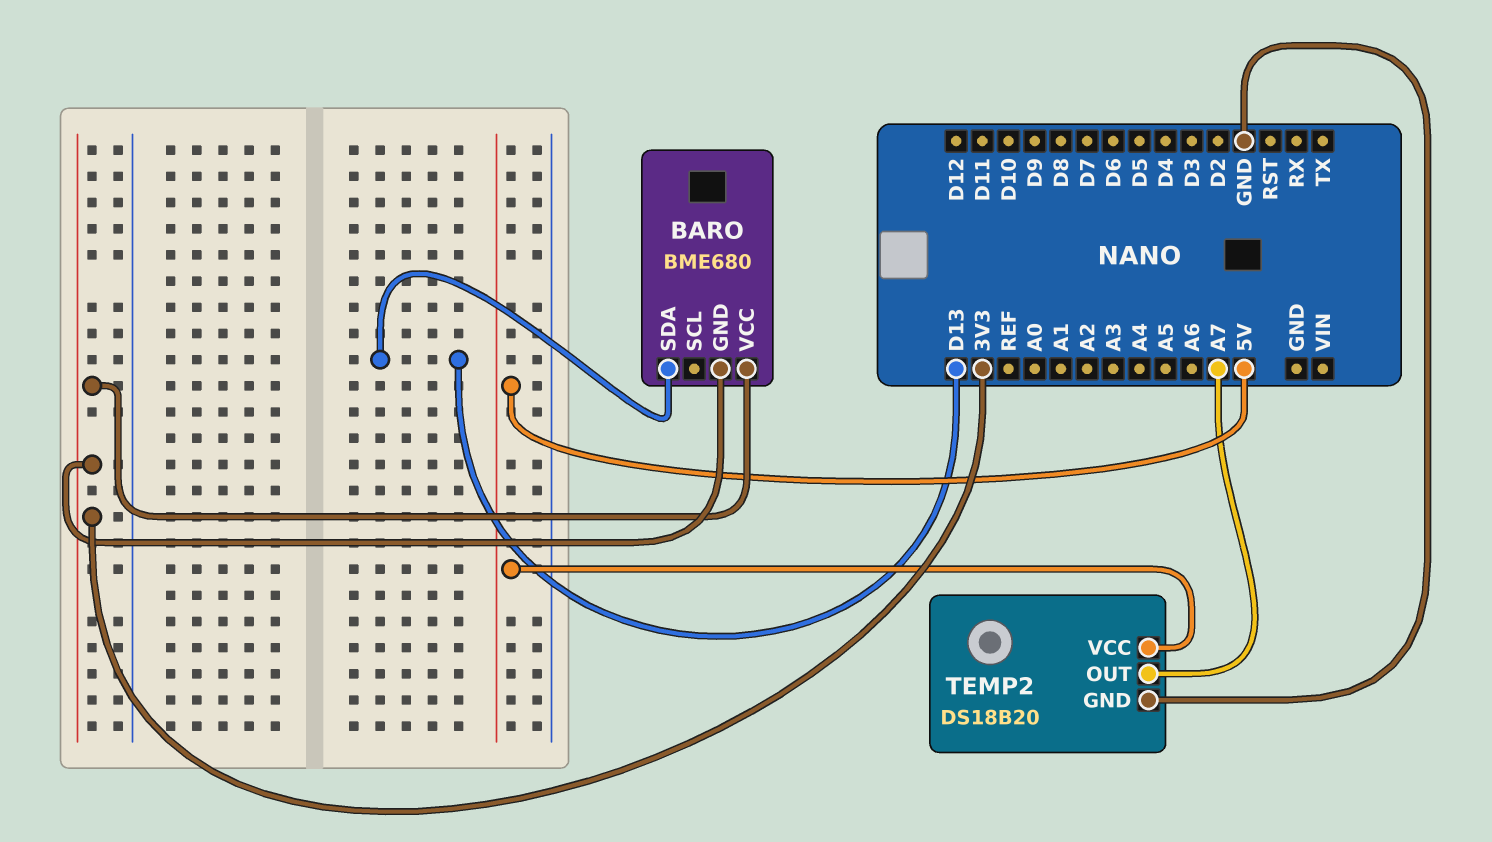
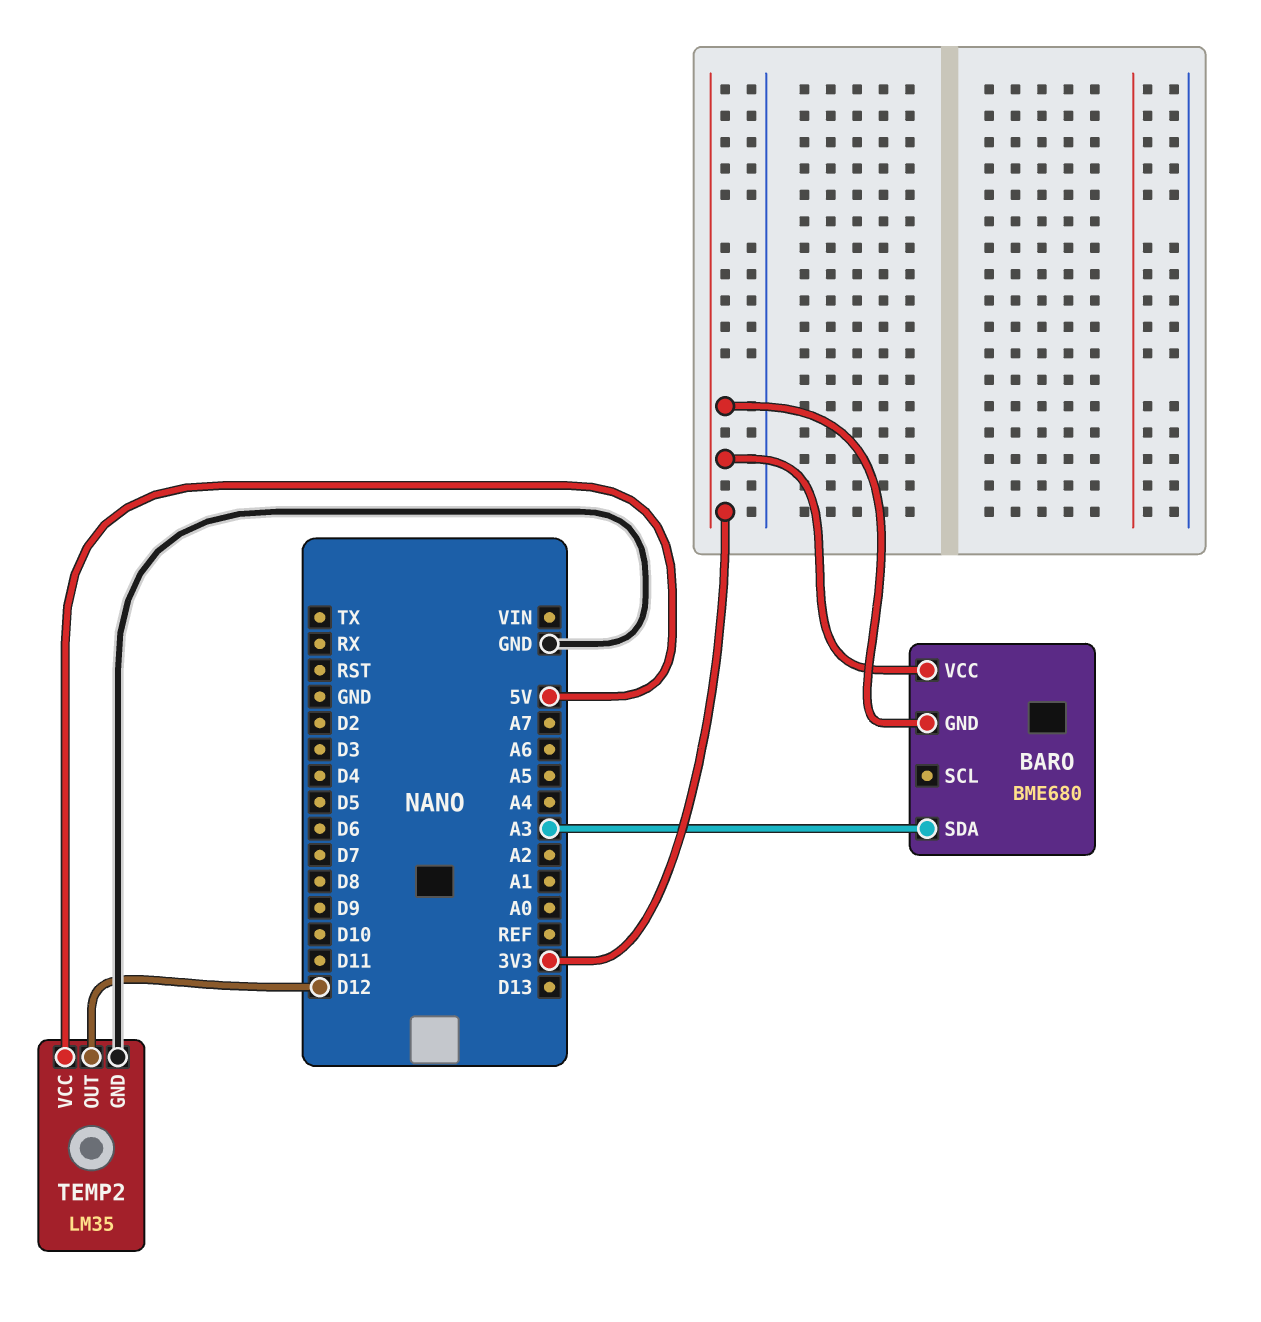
BARO pin SDA: D13 -> A3
TEMP2: DS18B20 -> LM35
TEMP2 pin OUT: A7 -> D12

